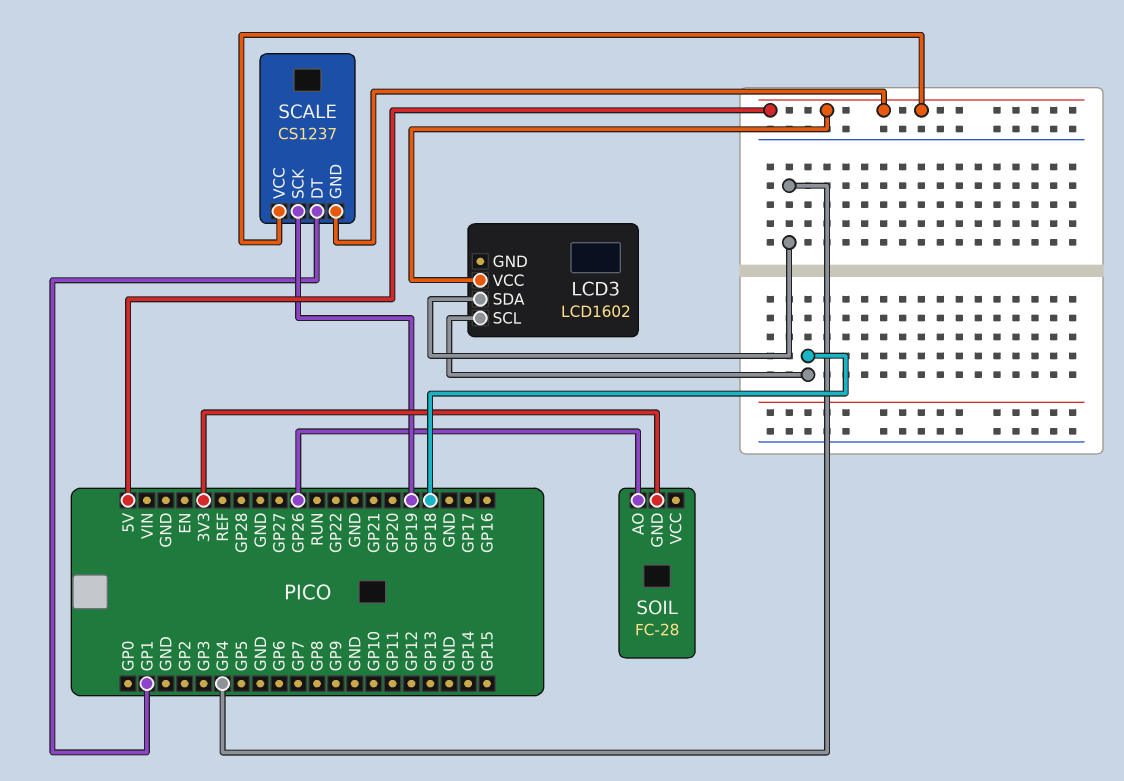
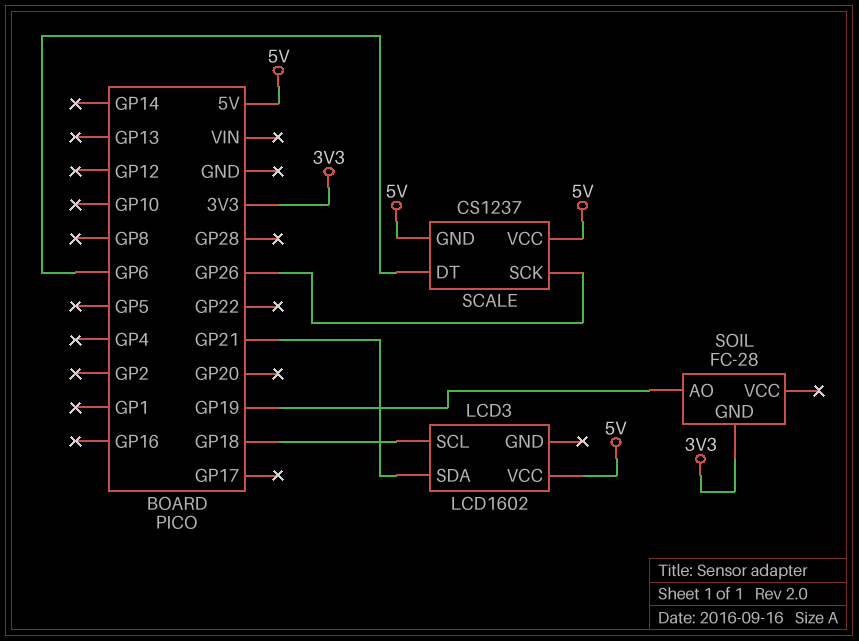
LCD3 pin SDA: GP4 -> GP21
SCALE pin DT: GP1 -> GP6
SCALE pin SCK: GP19 -> GP26
SOIL pin AO: GP26 -> GP19

